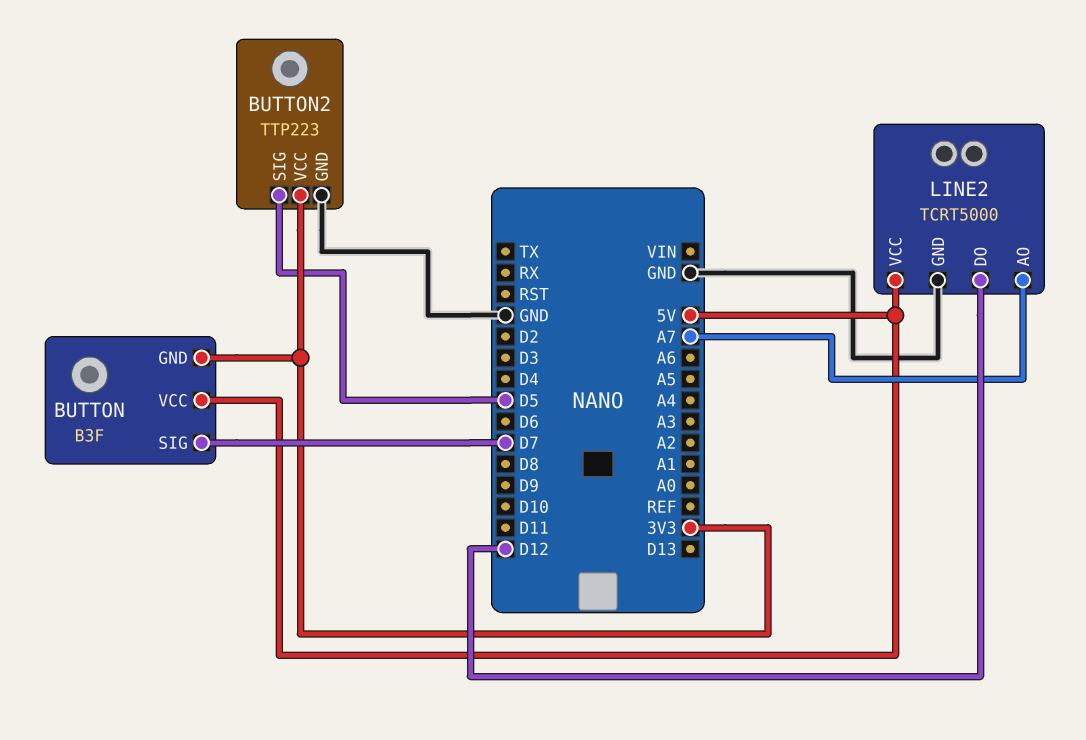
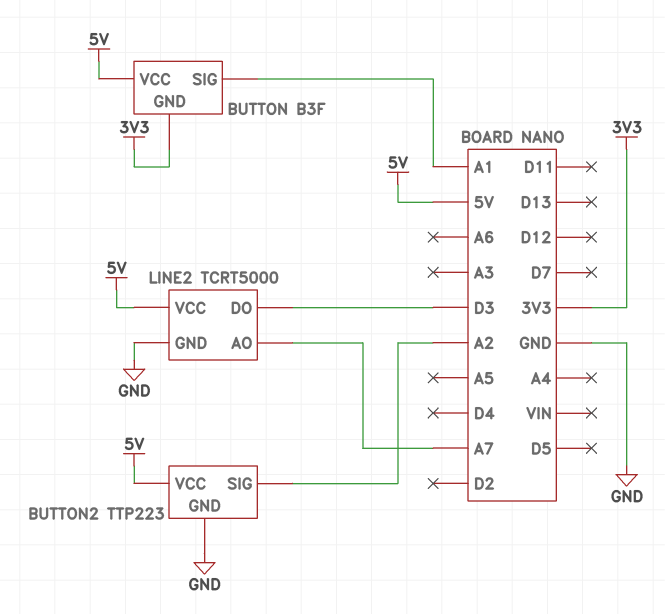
BUTTON pin SIG: D7 -> A1
BUTTON2 pin SIG: D5 -> A2
BUTTON2 pin VCC: 3V3 -> 5V
LINE2 pin DO: D12 -> D3

